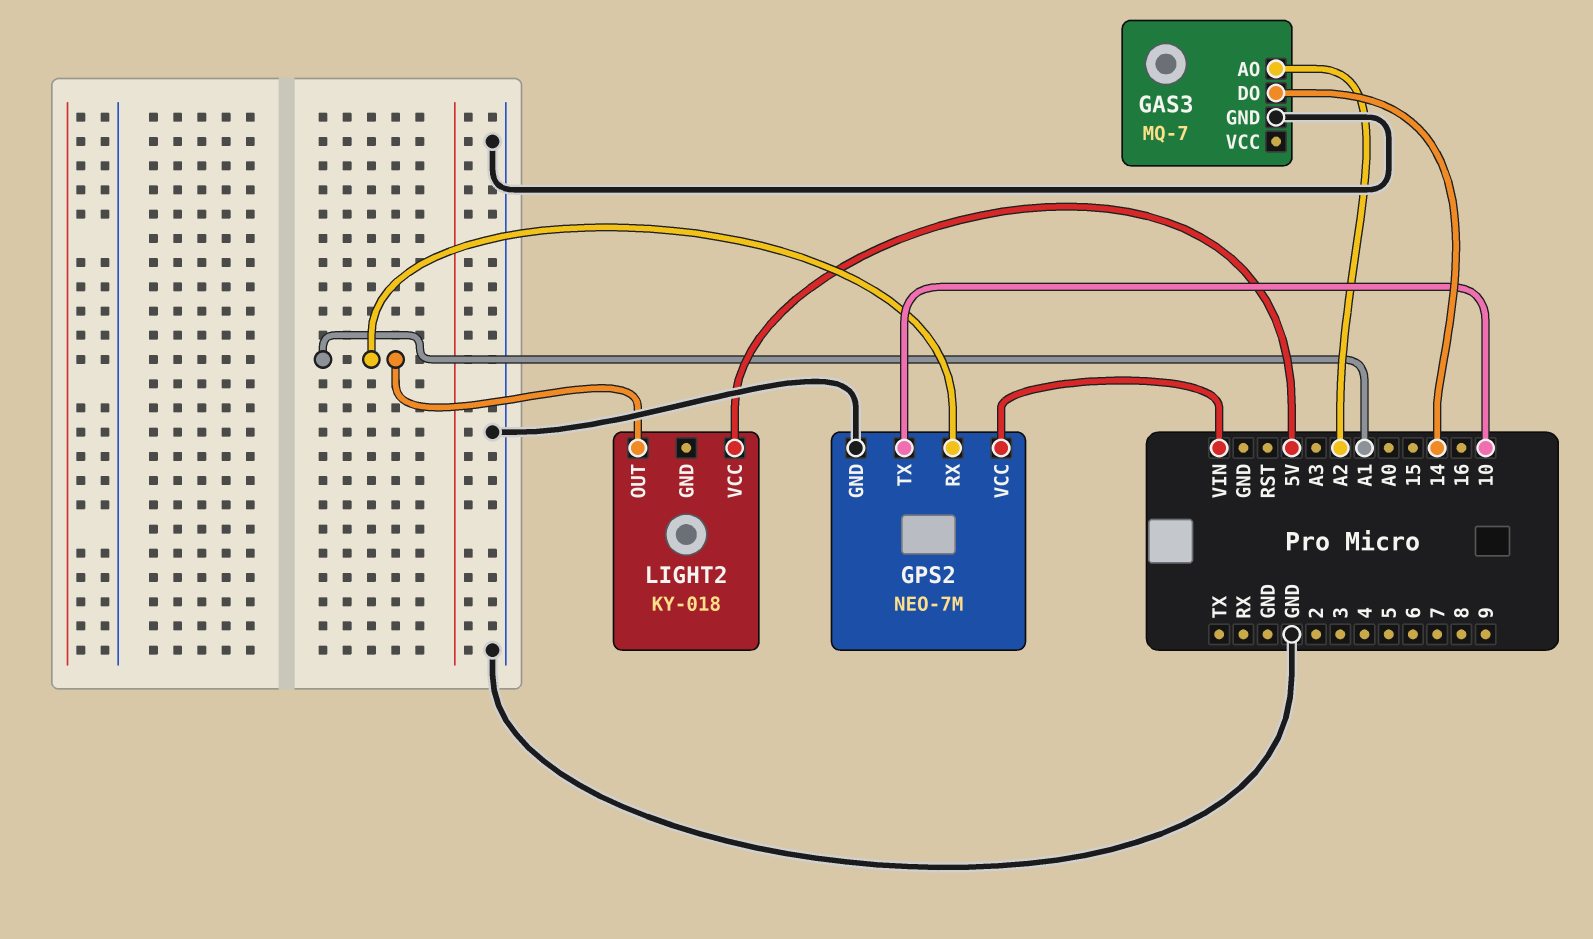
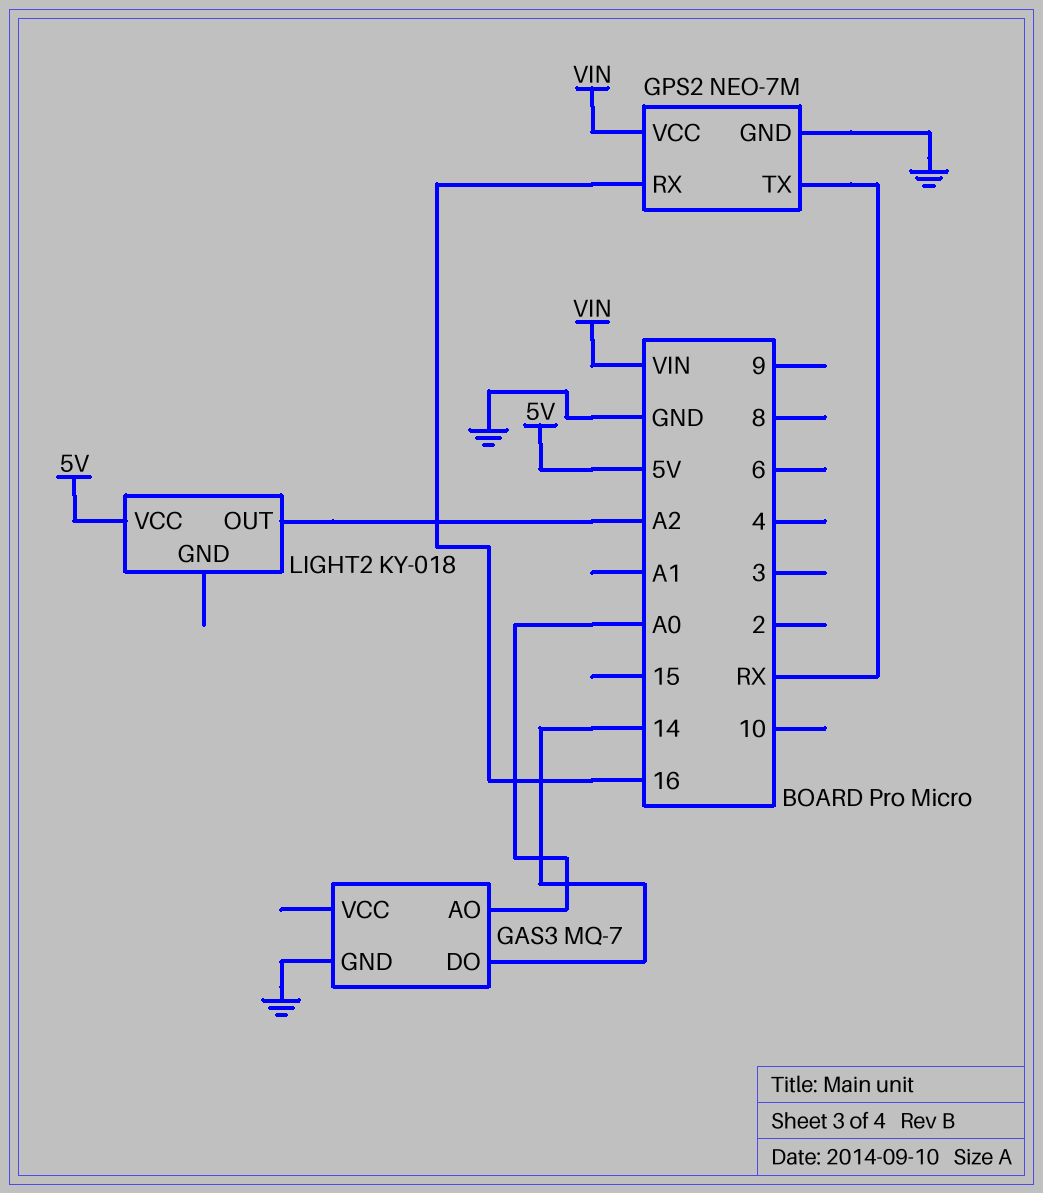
GAS3 pin AO: A2 -> A0
GPS2 pin RX: A1 -> 16
GPS2 pin TX: 10 -> RX
LIGHT2 pin OUT: A1 -> A2

